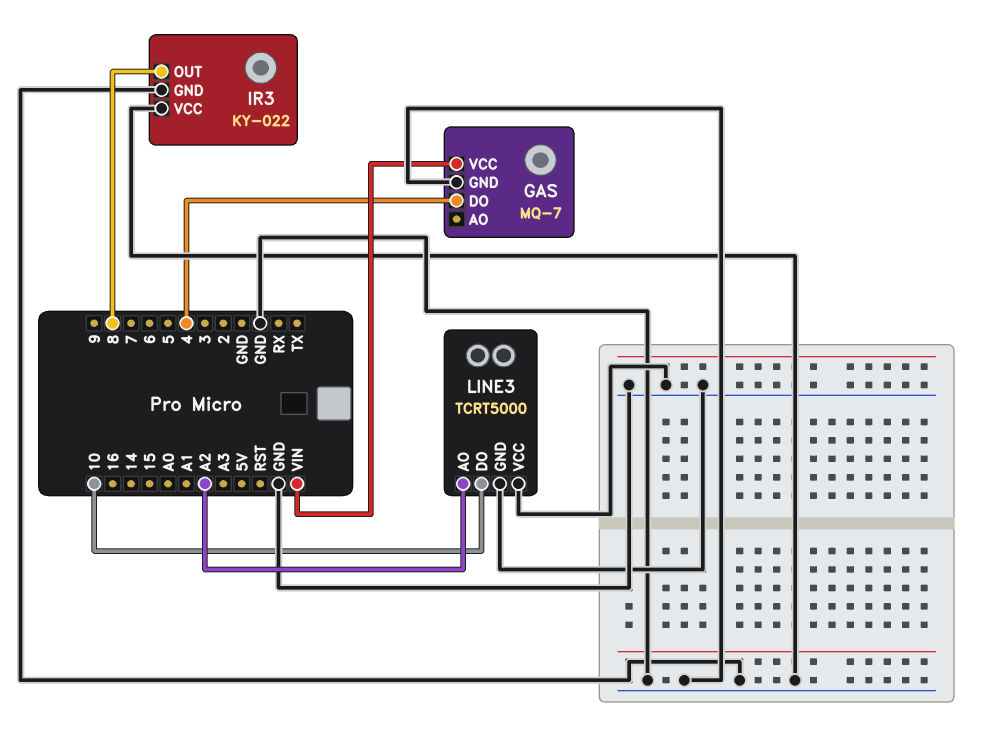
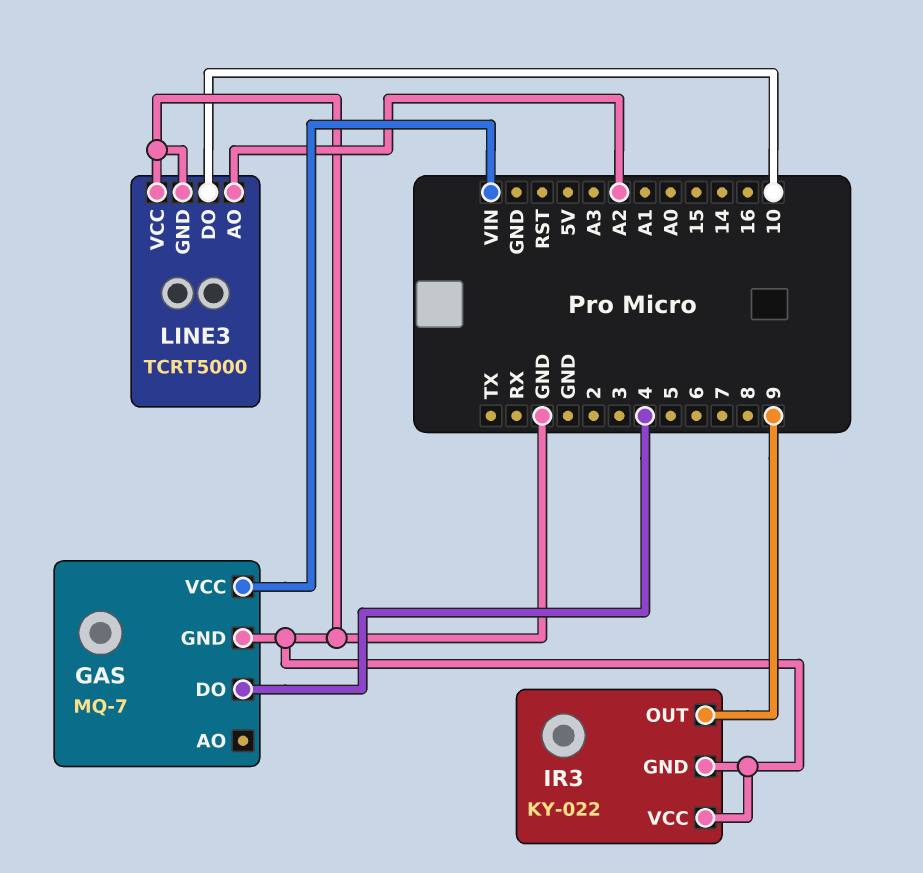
IR3 pin OUT: 8 -> 9

